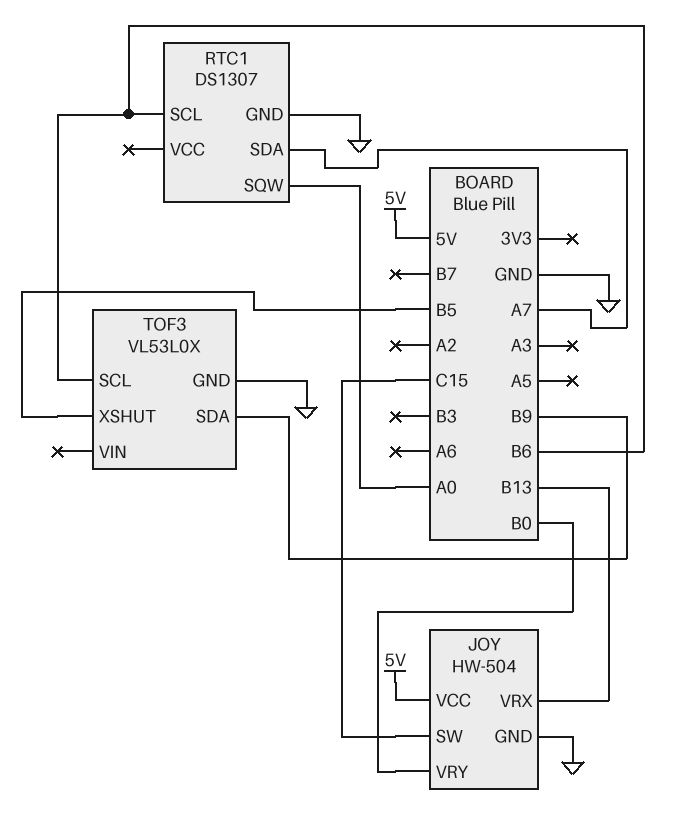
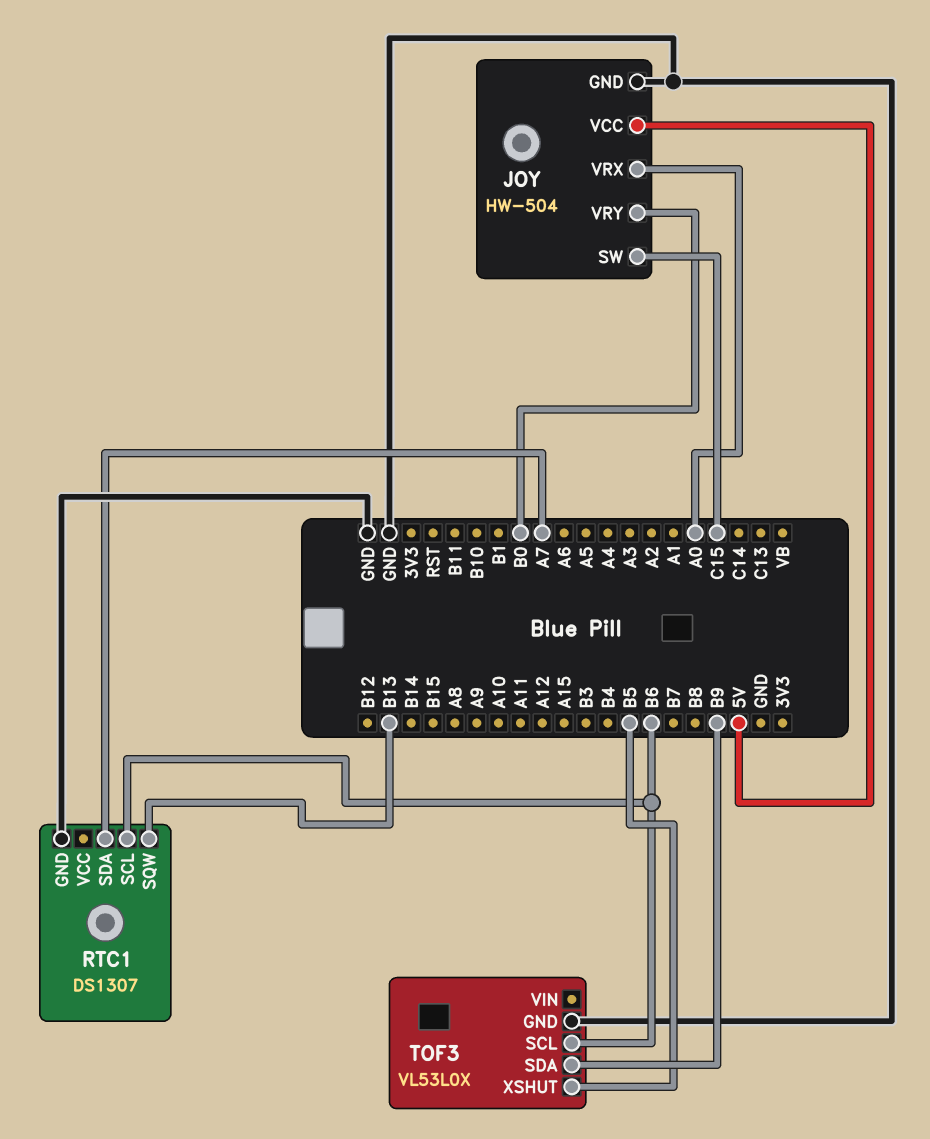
JOY pin VRX: B13 -> A0
RTC1 pin SQW: A0 -> B13

